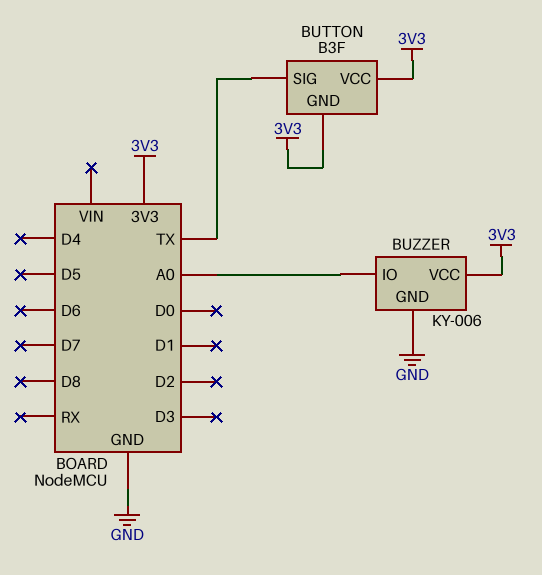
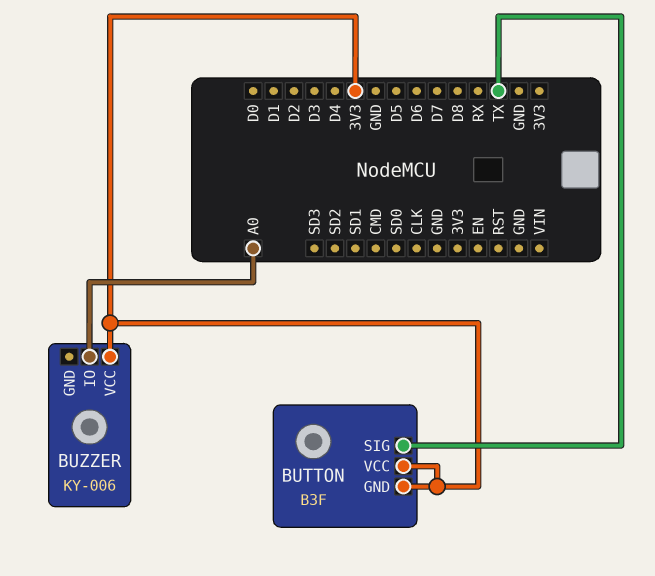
BUZZER pin GND: GND -> none

